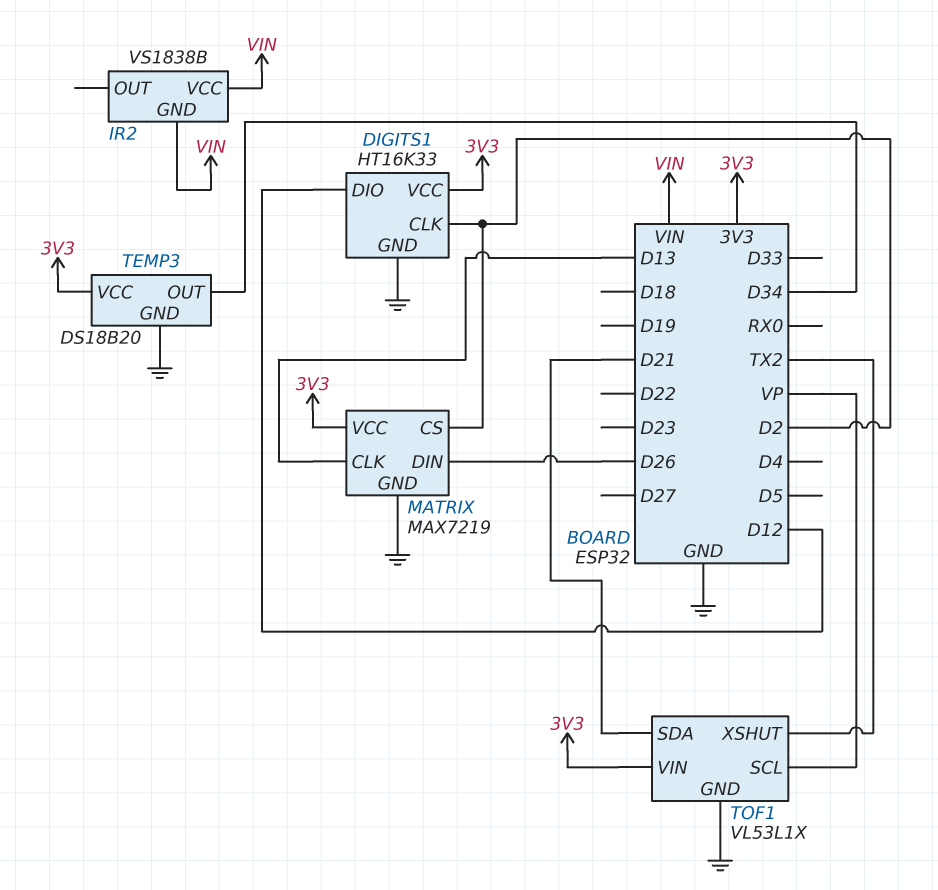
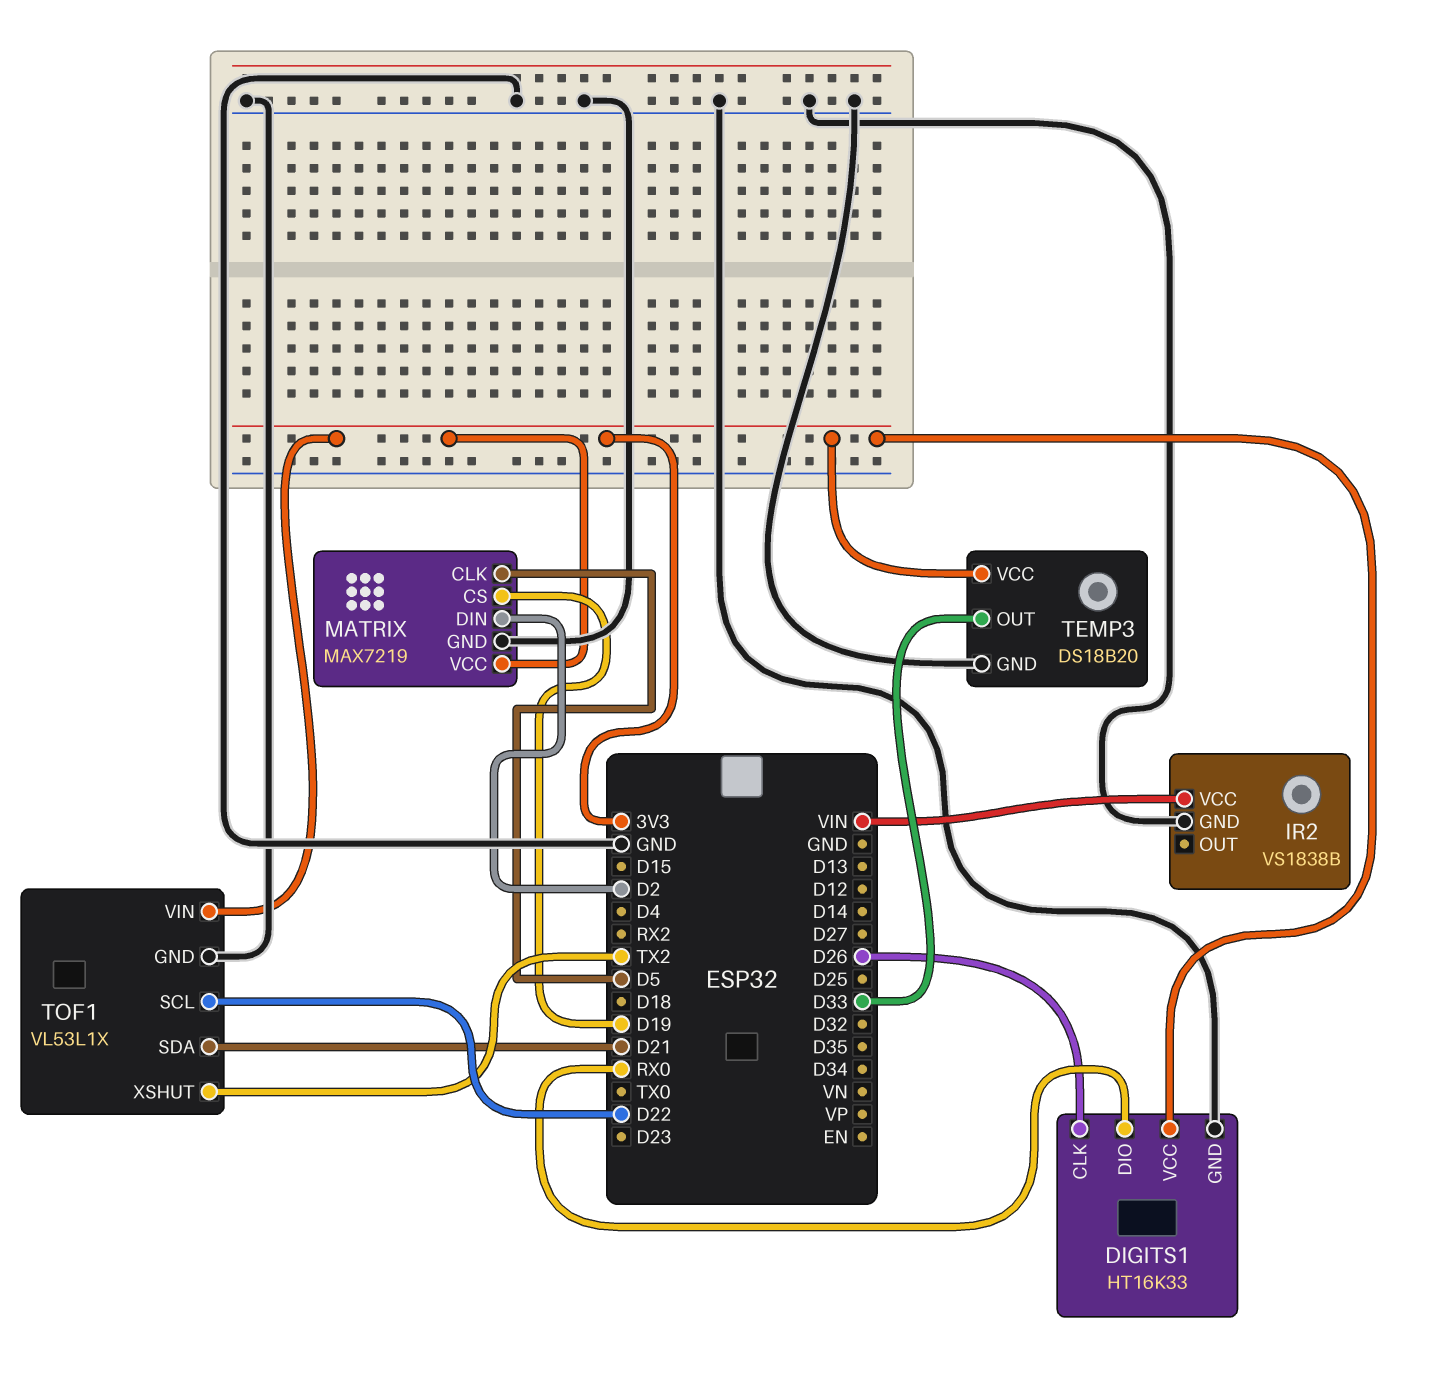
DIGITS1 pin CLK: D2 -> D26
DIGITS1 pin DIO: D12 -> RX0
IR2 pin GND: VIN -> GND
MATRIX pin CLK: D13 -> D5
MATRIX pin CS: D2 -> D19
MATRIX pin DIN: D26 -> D2
TEMP3 pin OUT: D34 -> D33
TOF1 pin SCL: VP -> D22

